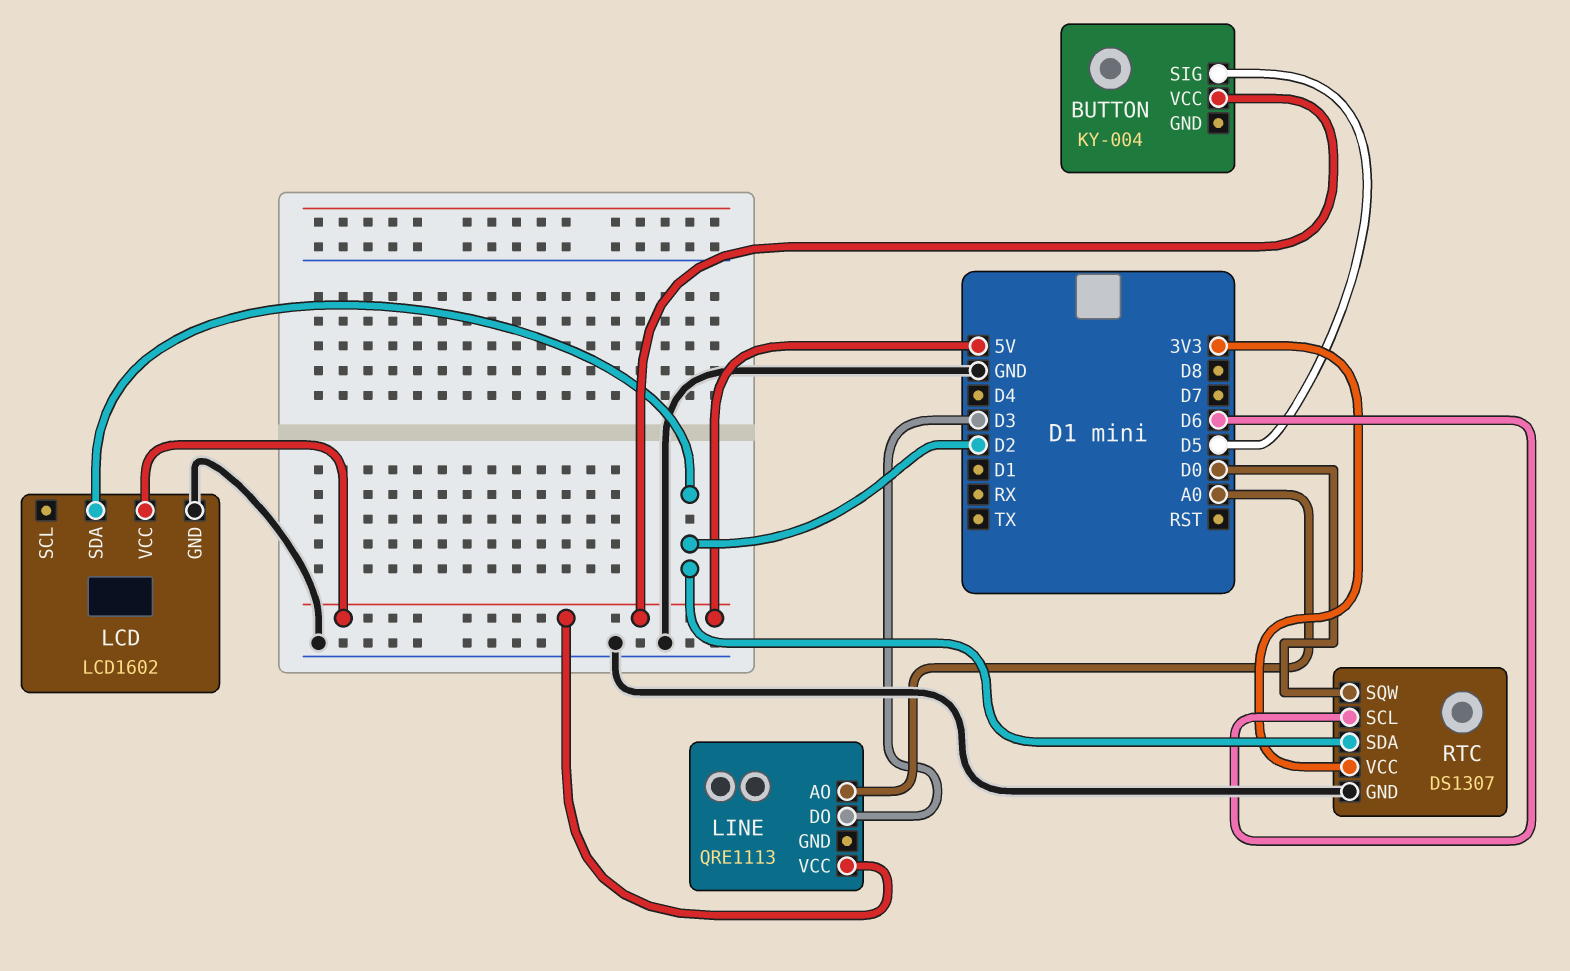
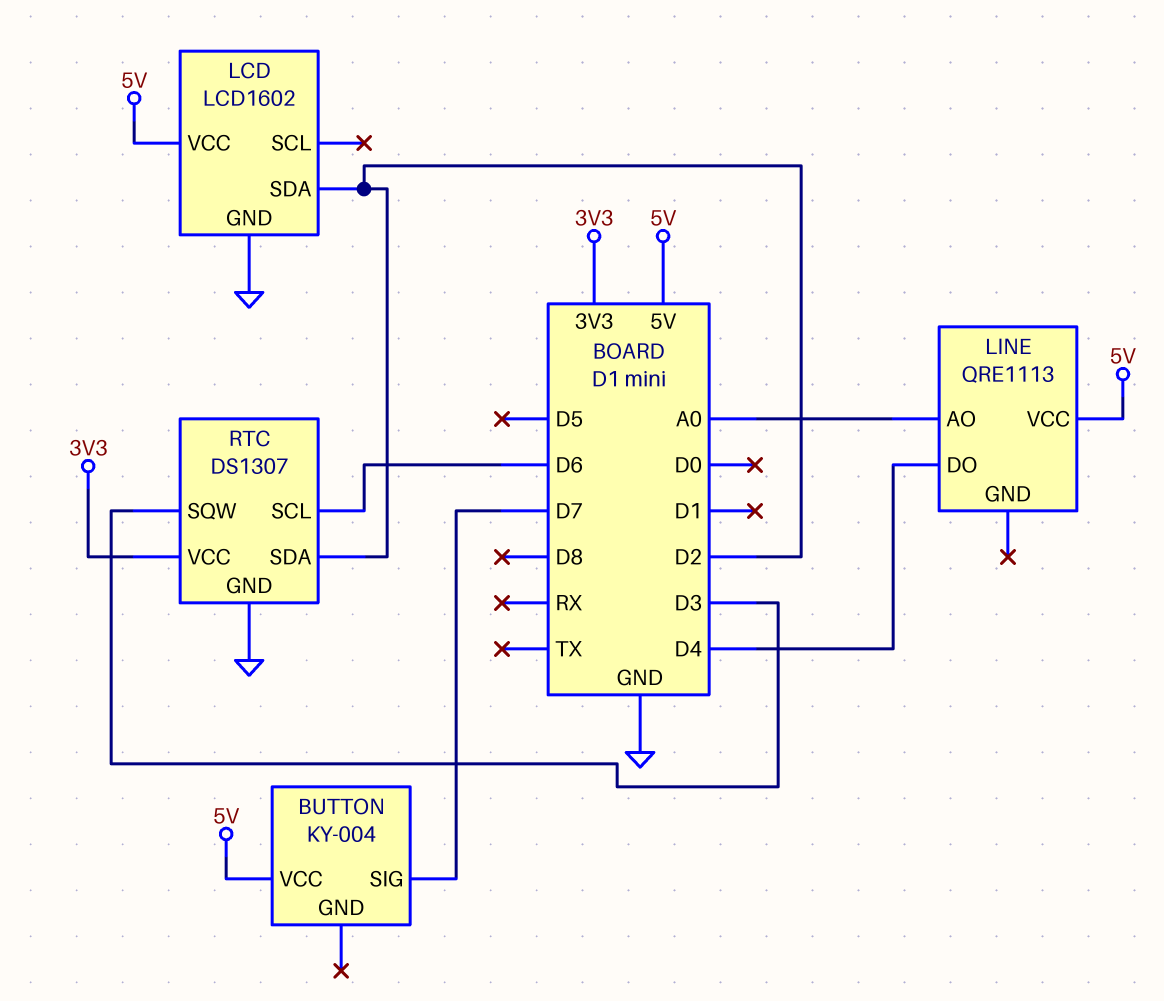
BUTTON pin SIG: D5 -> D7
LINE pin DO: D3 -> D4
RTC pin SQW: D0 -> D3

